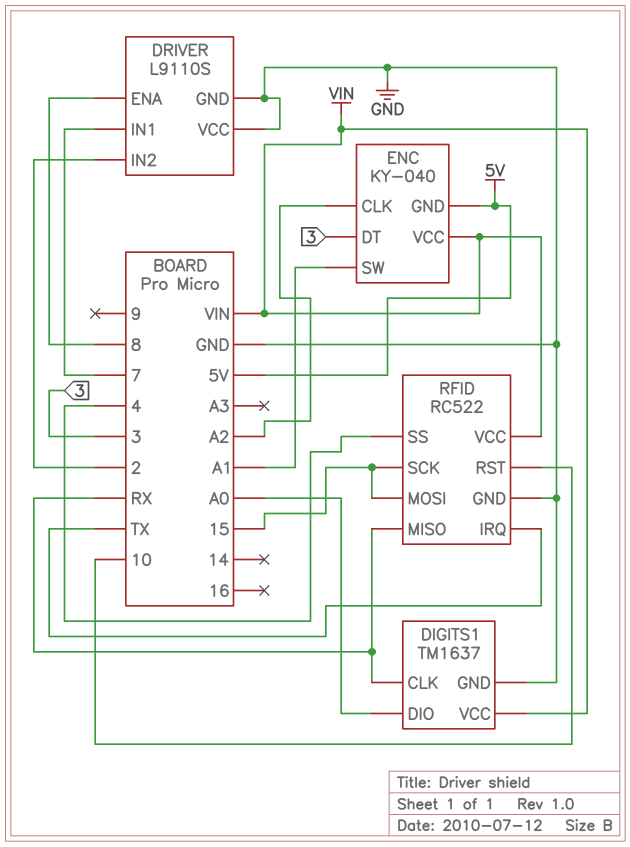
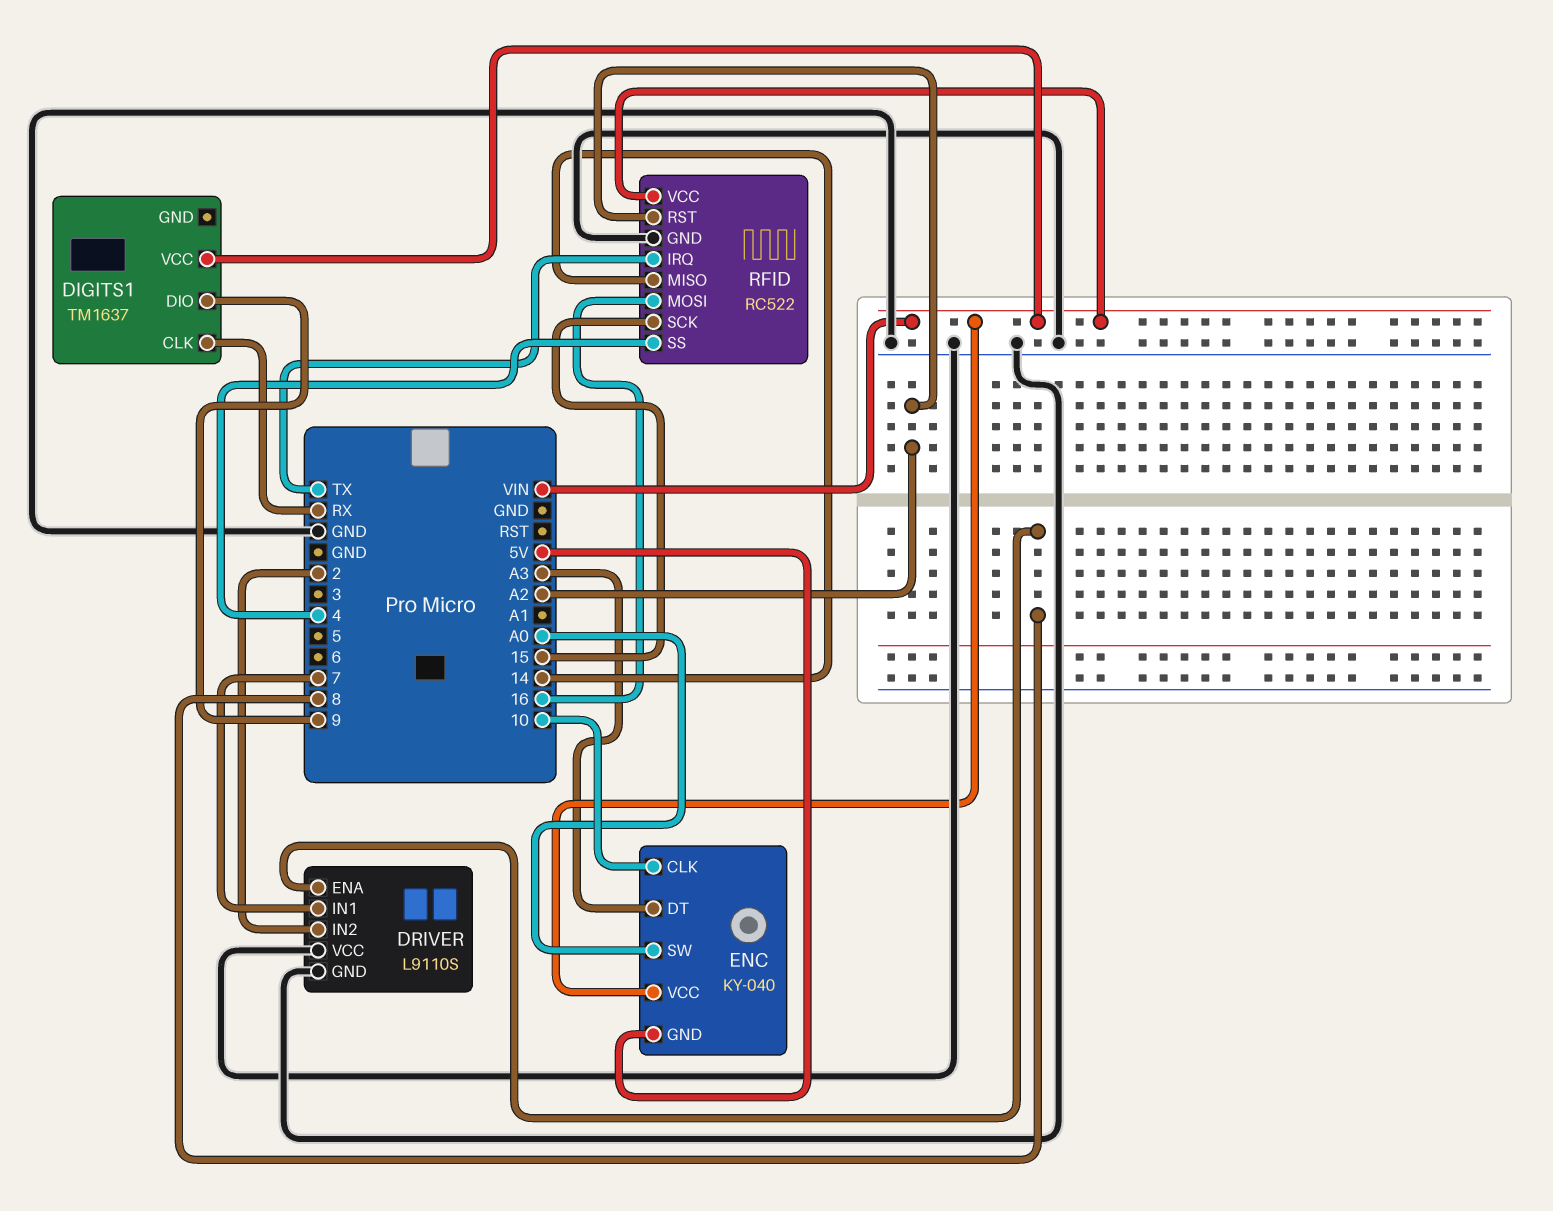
DIGITS1 pin DIO: A0 -> 9
DIGITS1 pin GND: GND -> none
ENC pin CLK: A2 -> 10
ENC pin DT: 3 -> A3
ENC pin SW: A1 -> A0
RFID pin MISO: RX -> 14
RFID pin MOSI: 15 -> 16
RFID pin RST: 10 -> A2

